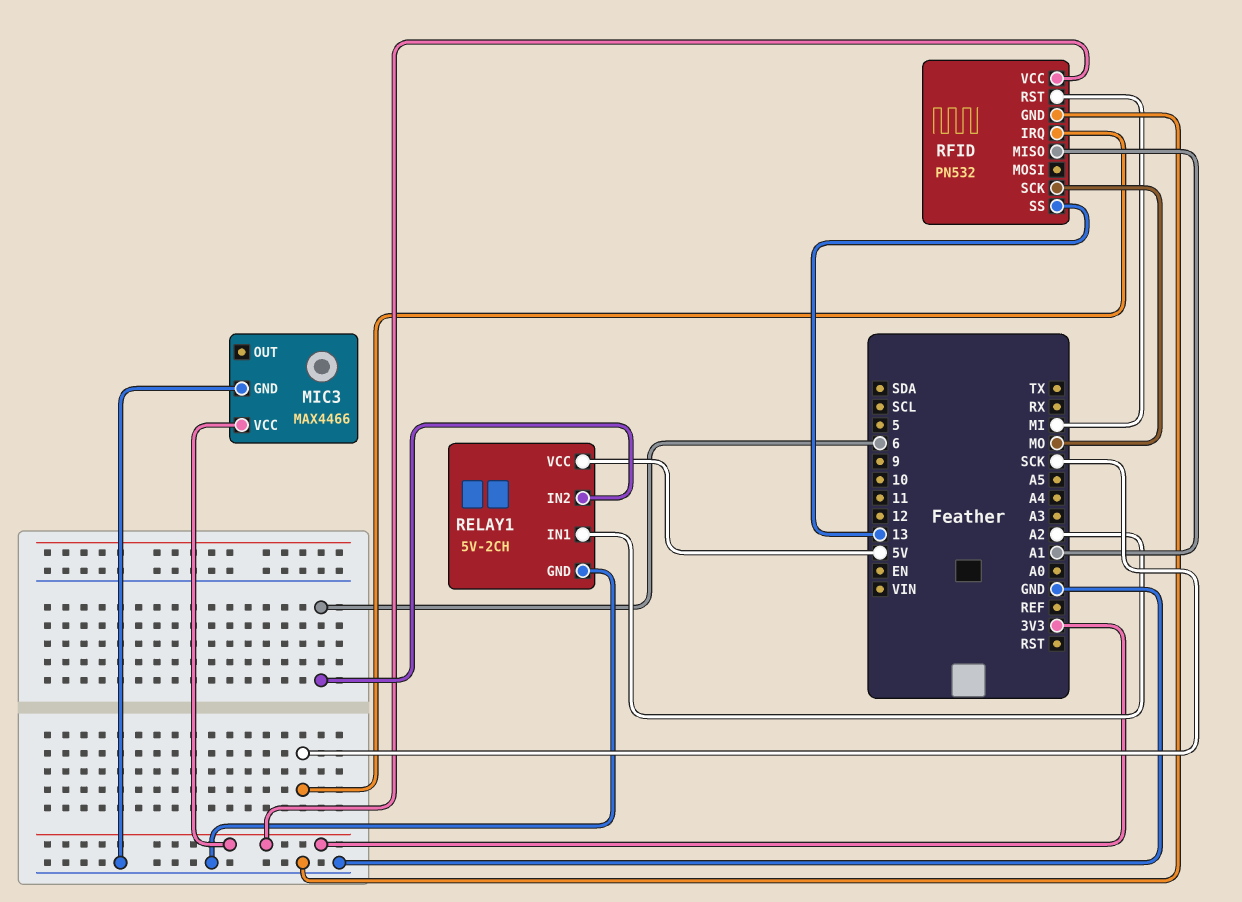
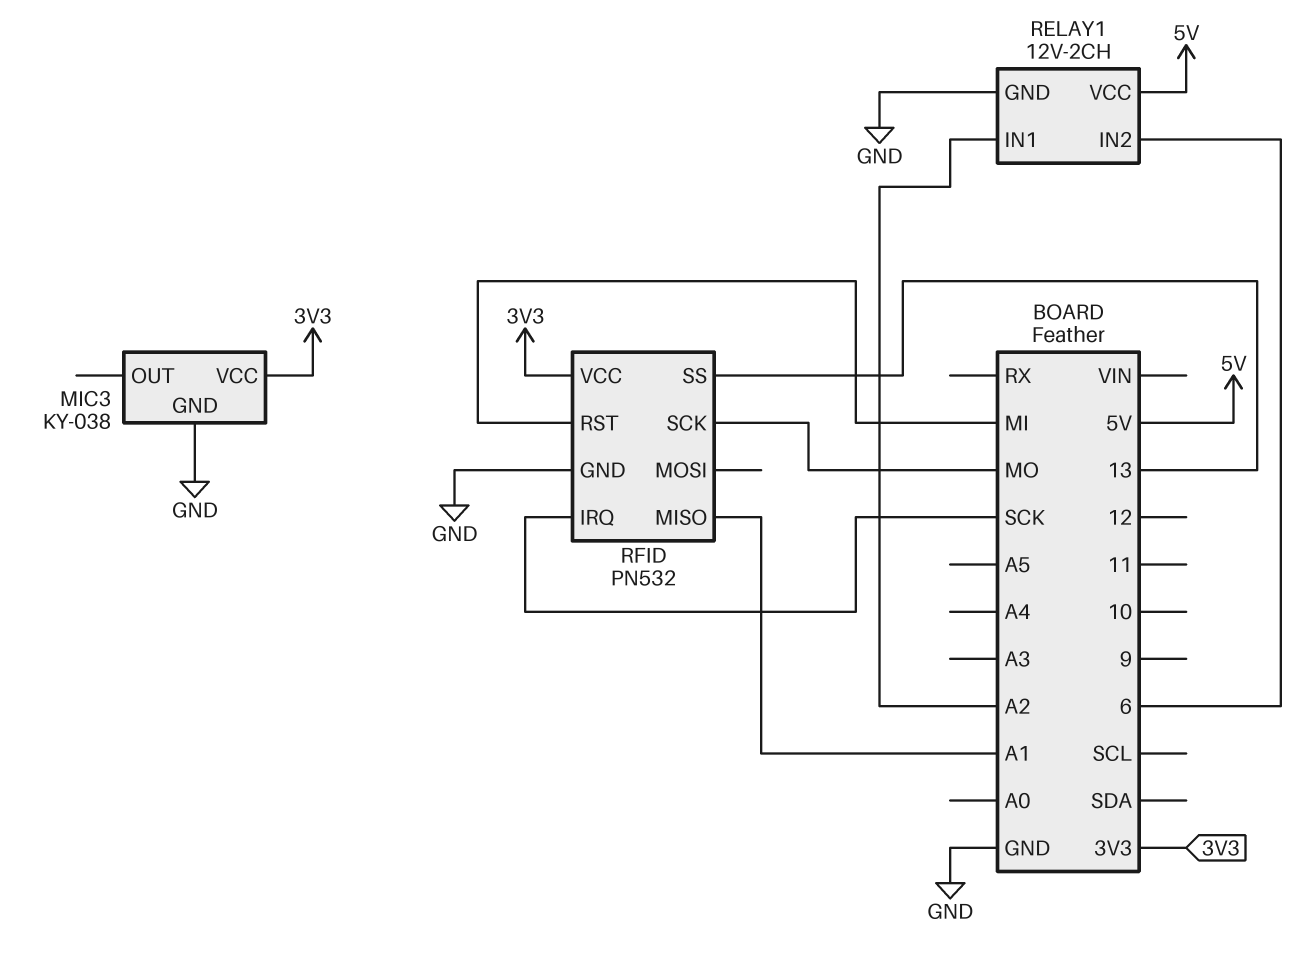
MIC3: MAX4466 -> KY-038
RELAY1: 5V-2CH -> 12V-2CH

